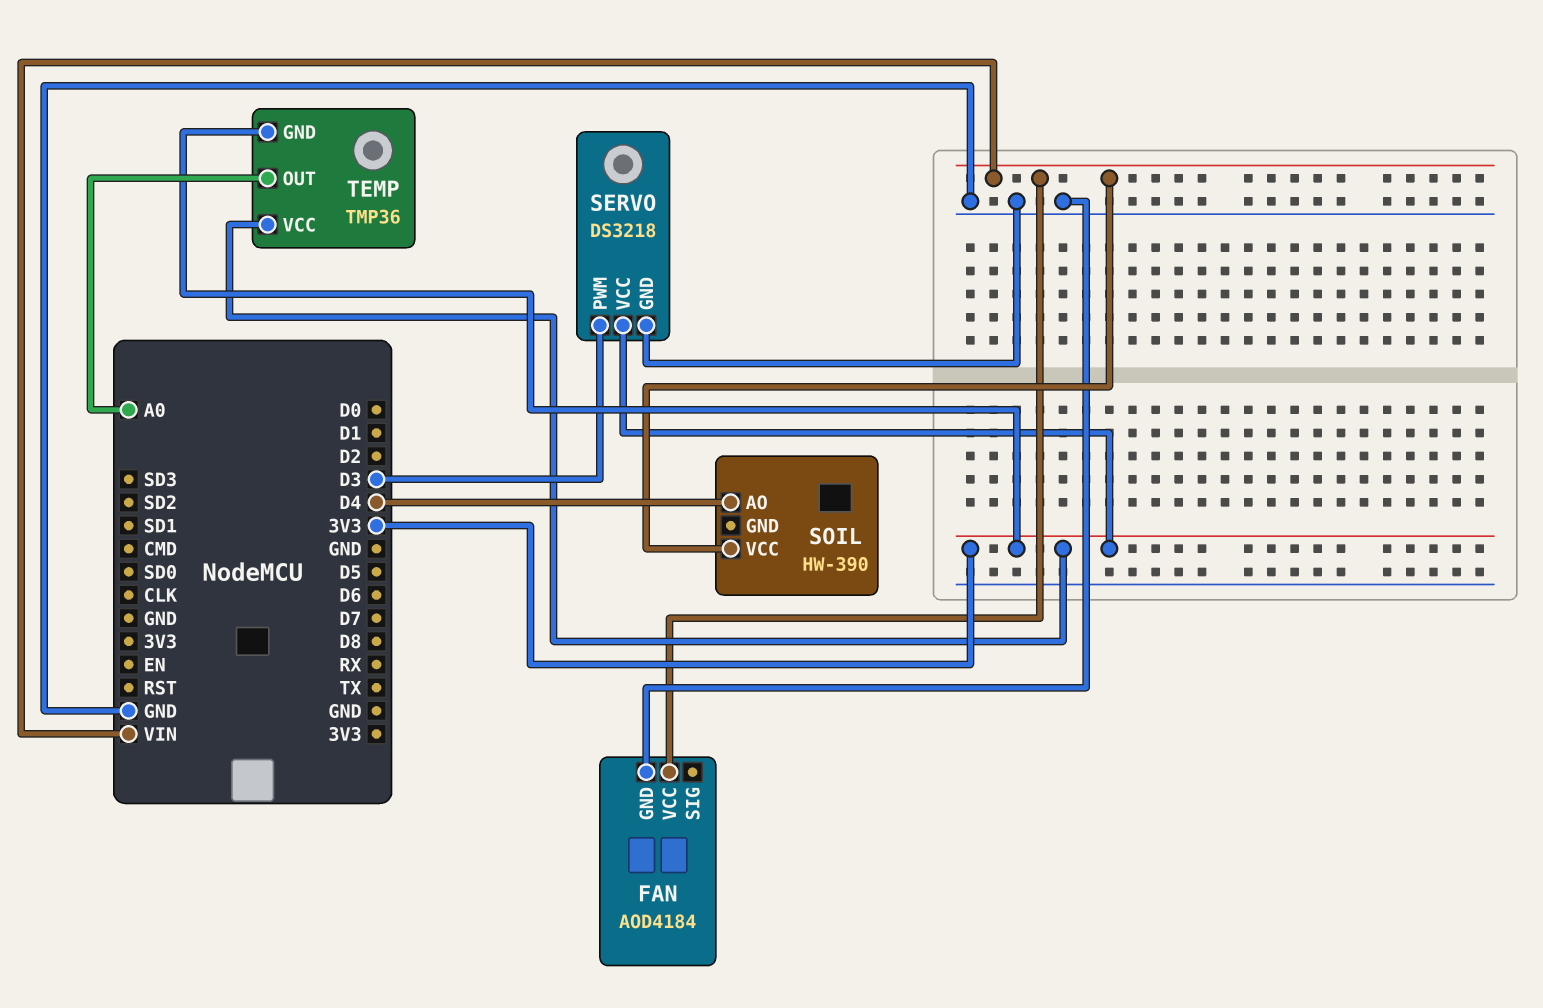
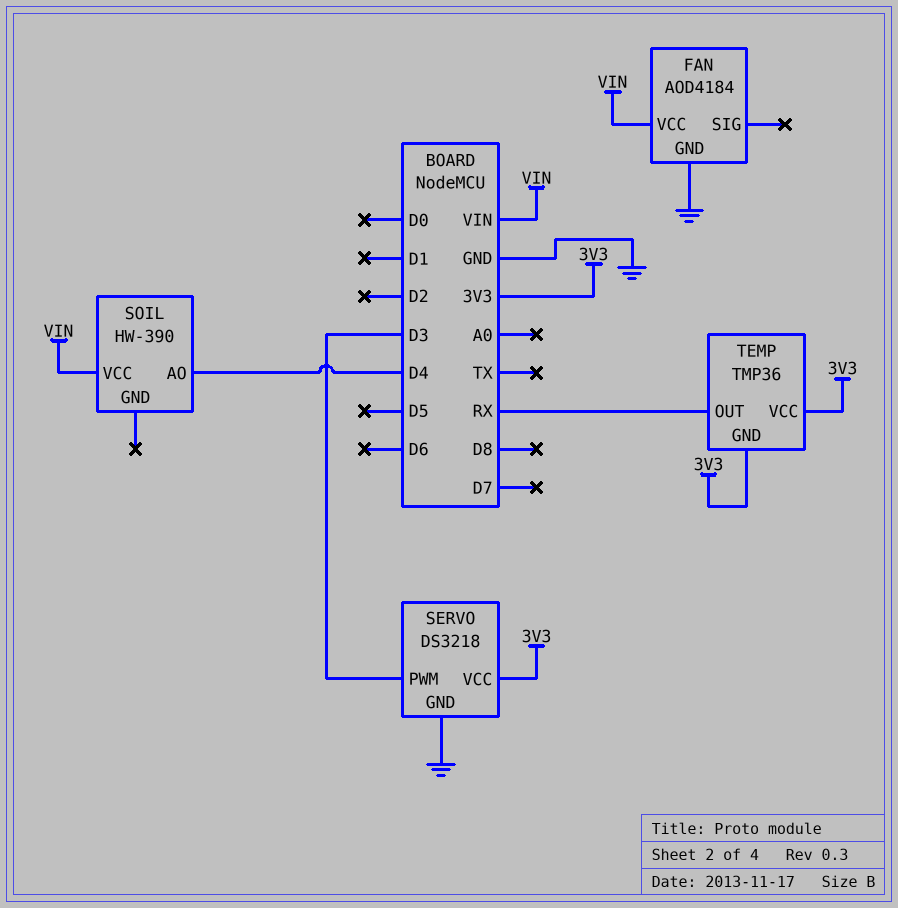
TEMP pin OUT: A0 -> RX

